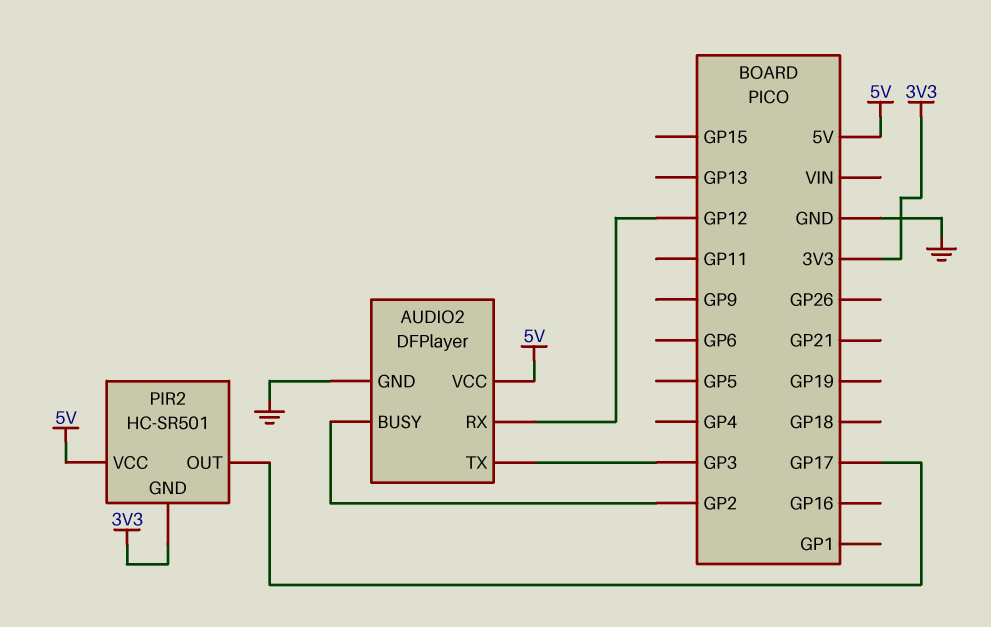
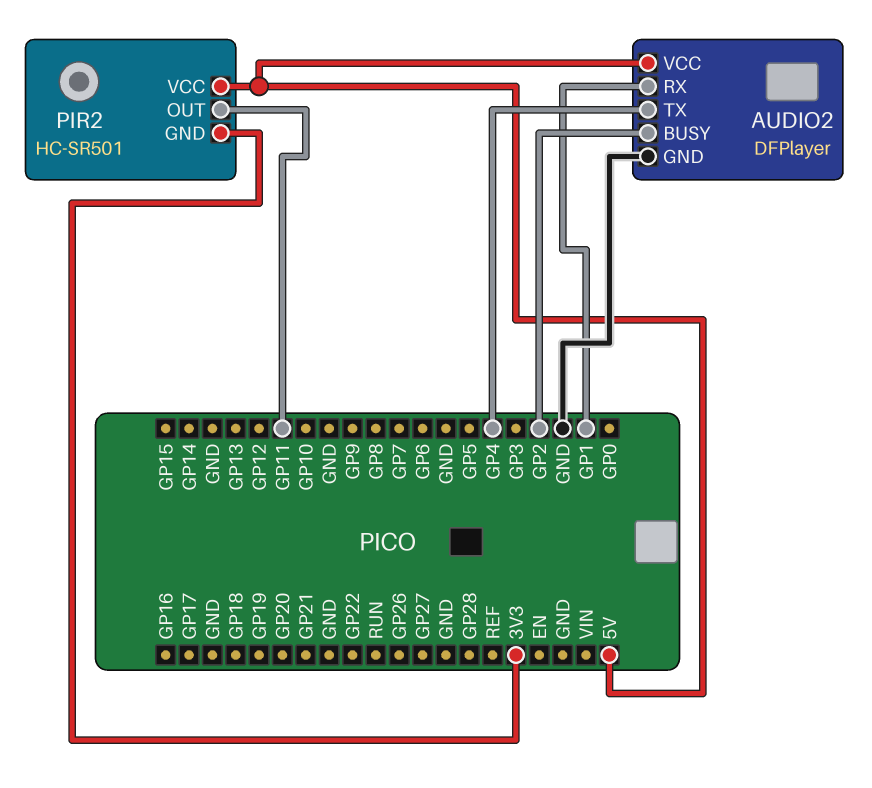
AUDIO2 pin RX: GP12 -> GP1
AUDIO2 pin TX: GP3 -> GP4
PIR2 pin OUT: GP17 -> GP11

